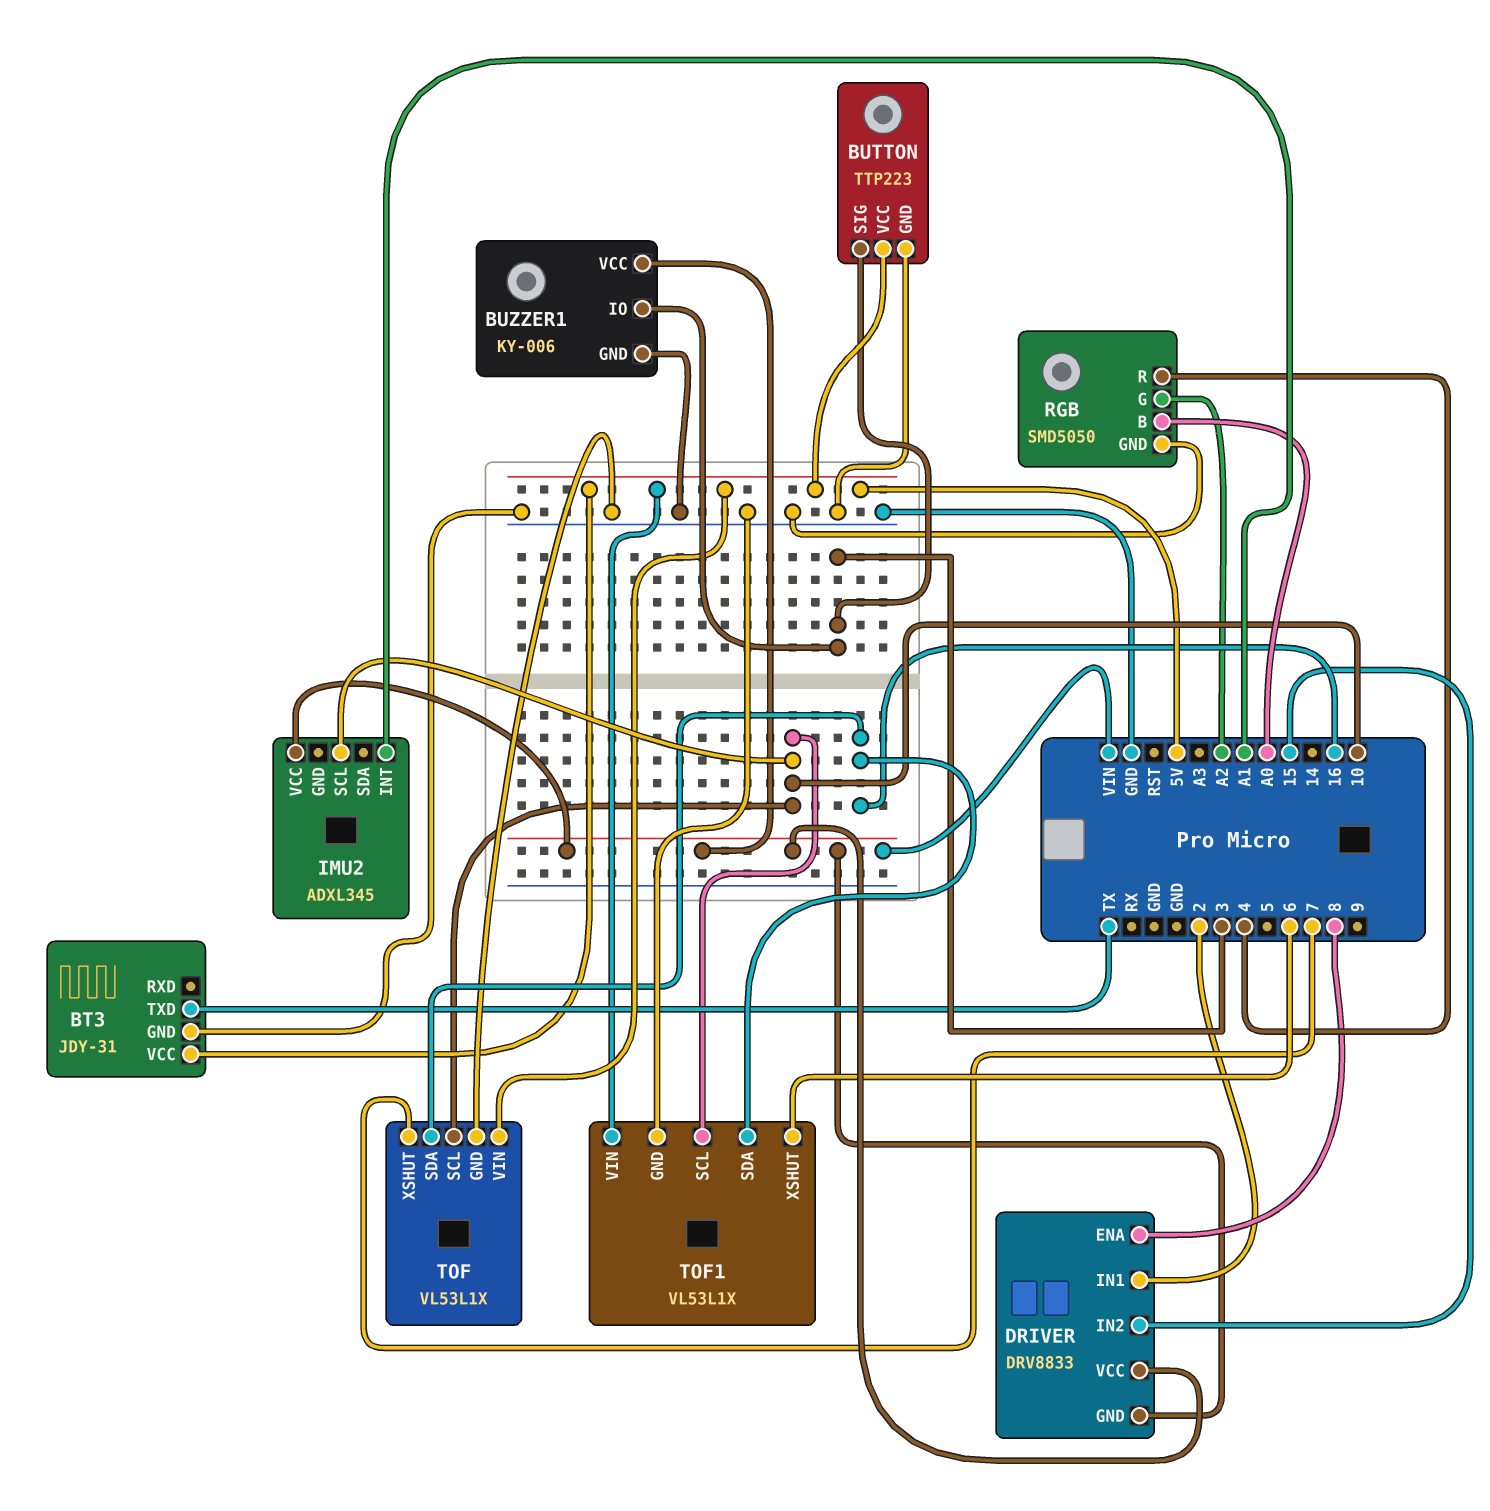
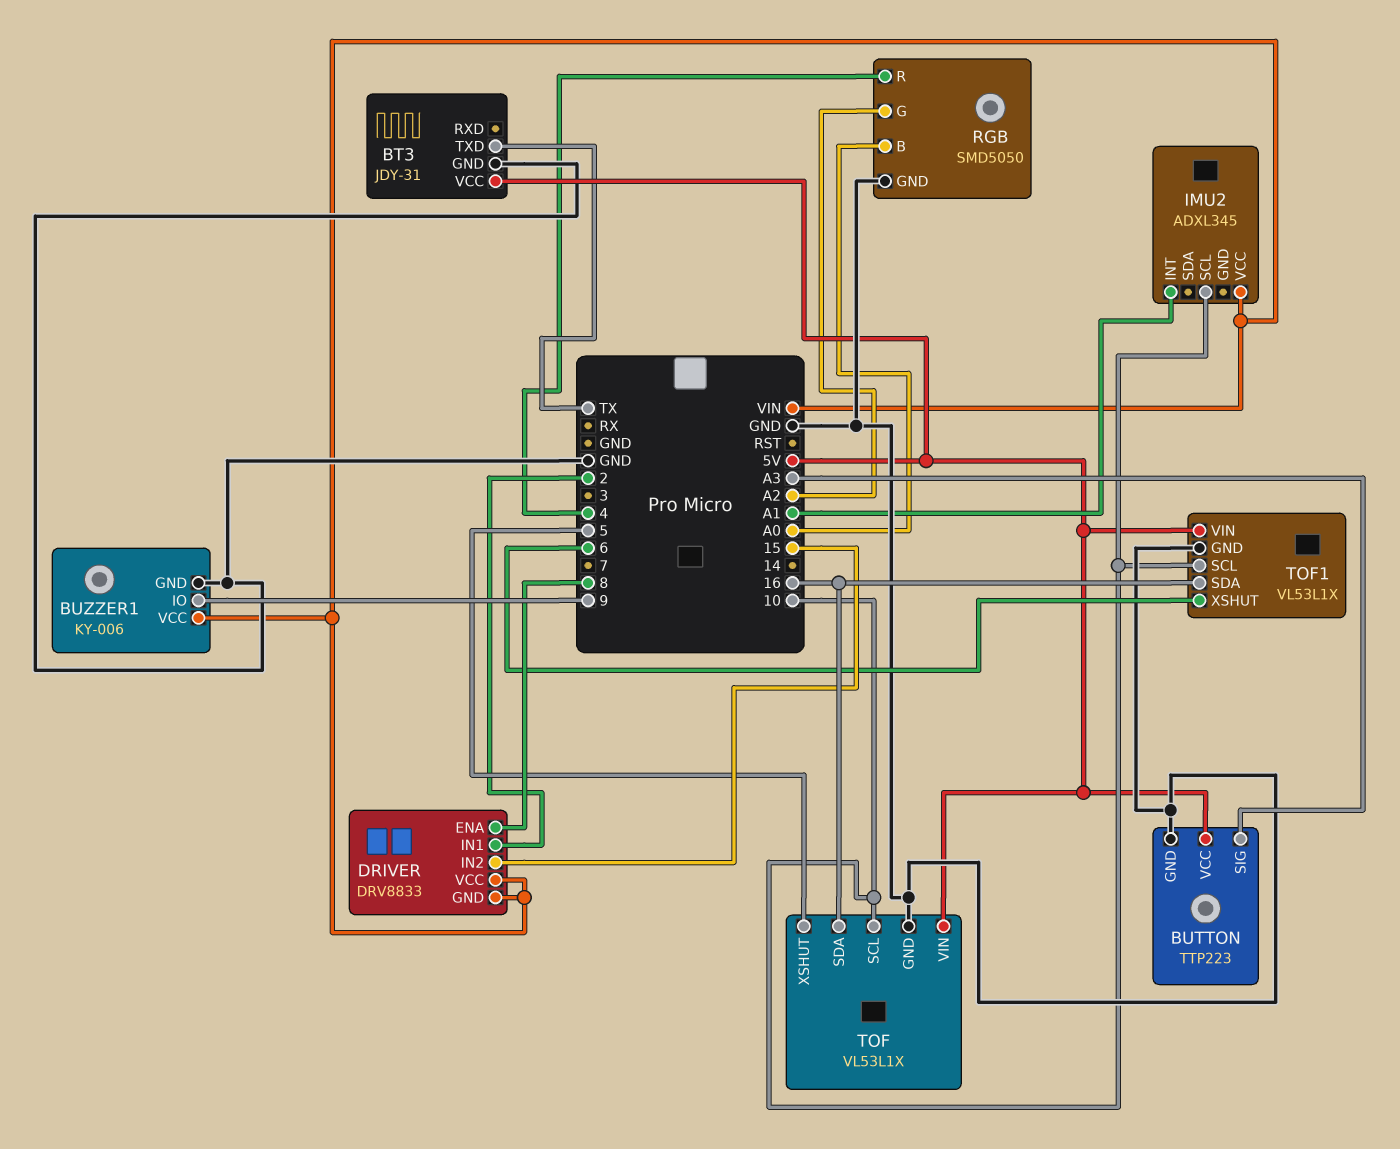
BUTTON pin SIG: 3 -> A3
BUZZER1 pin IO: 3 -> 9
TOF pin XSHUT: 7 -> 5

